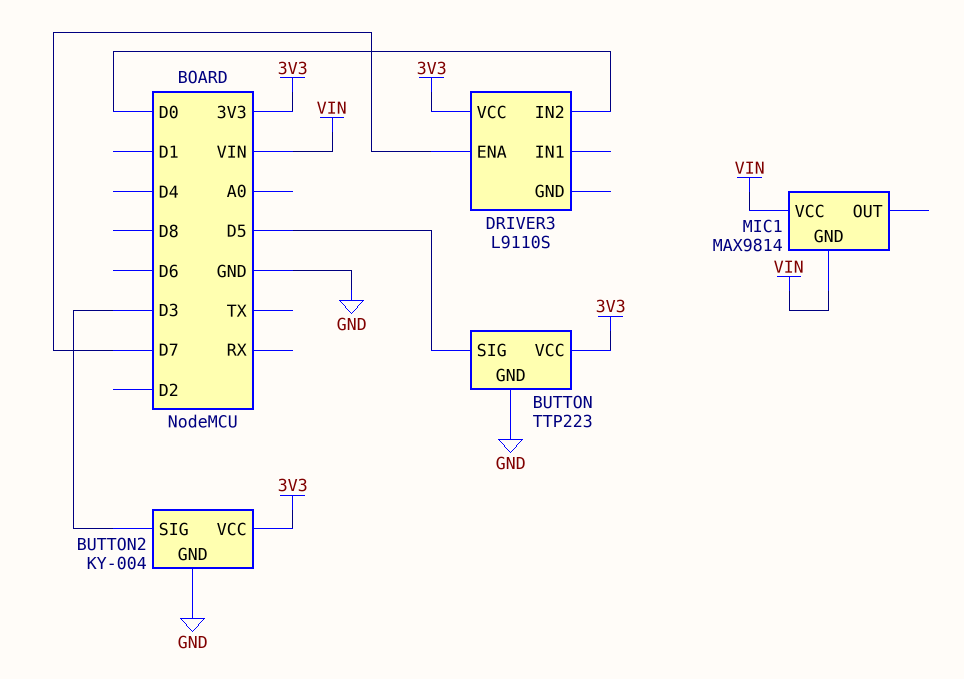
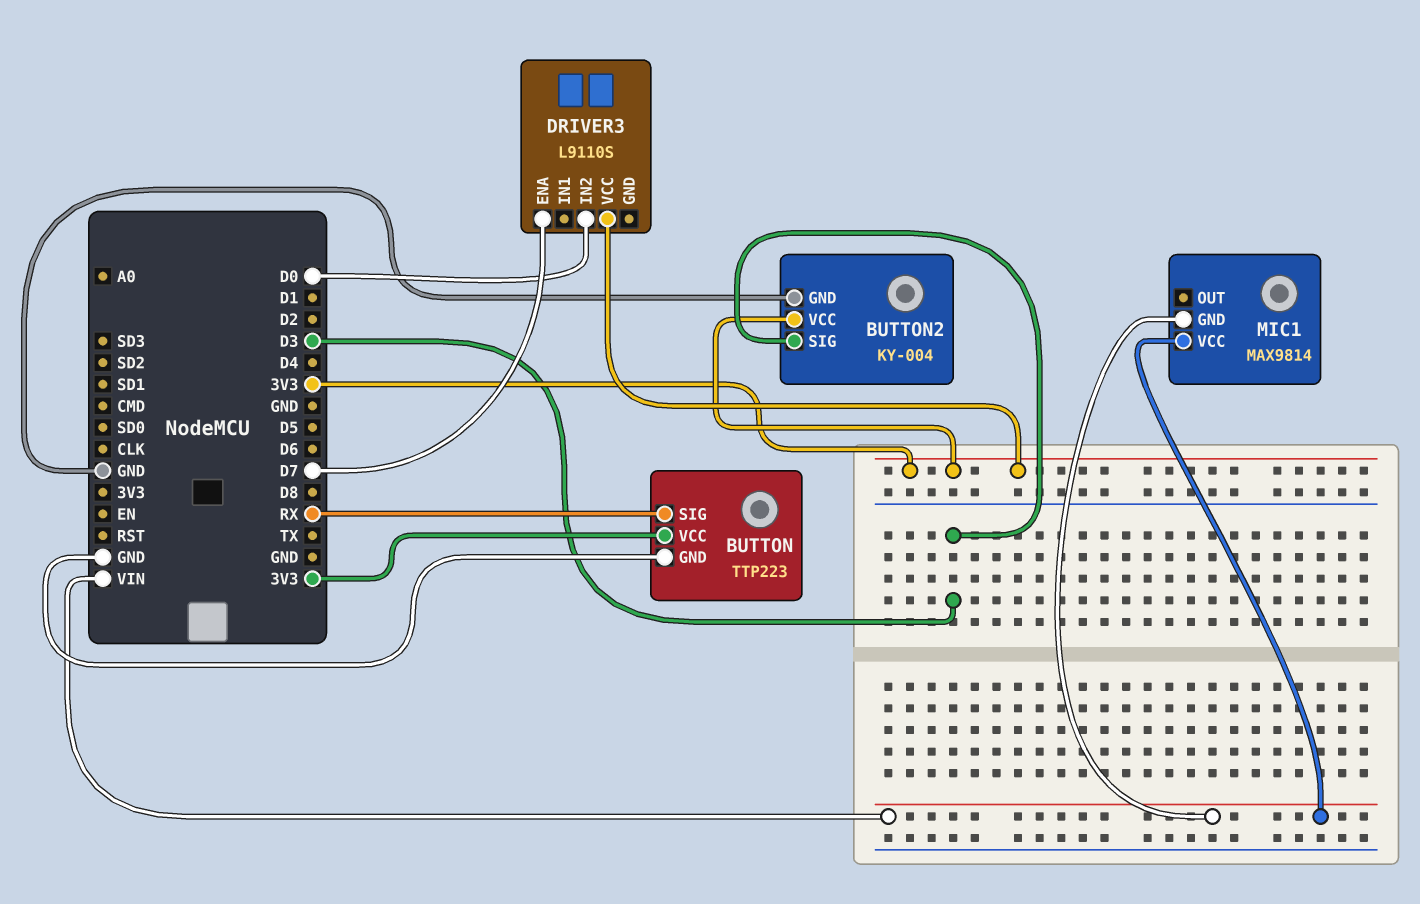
BUTTON pin SIG: D5 -> RX

